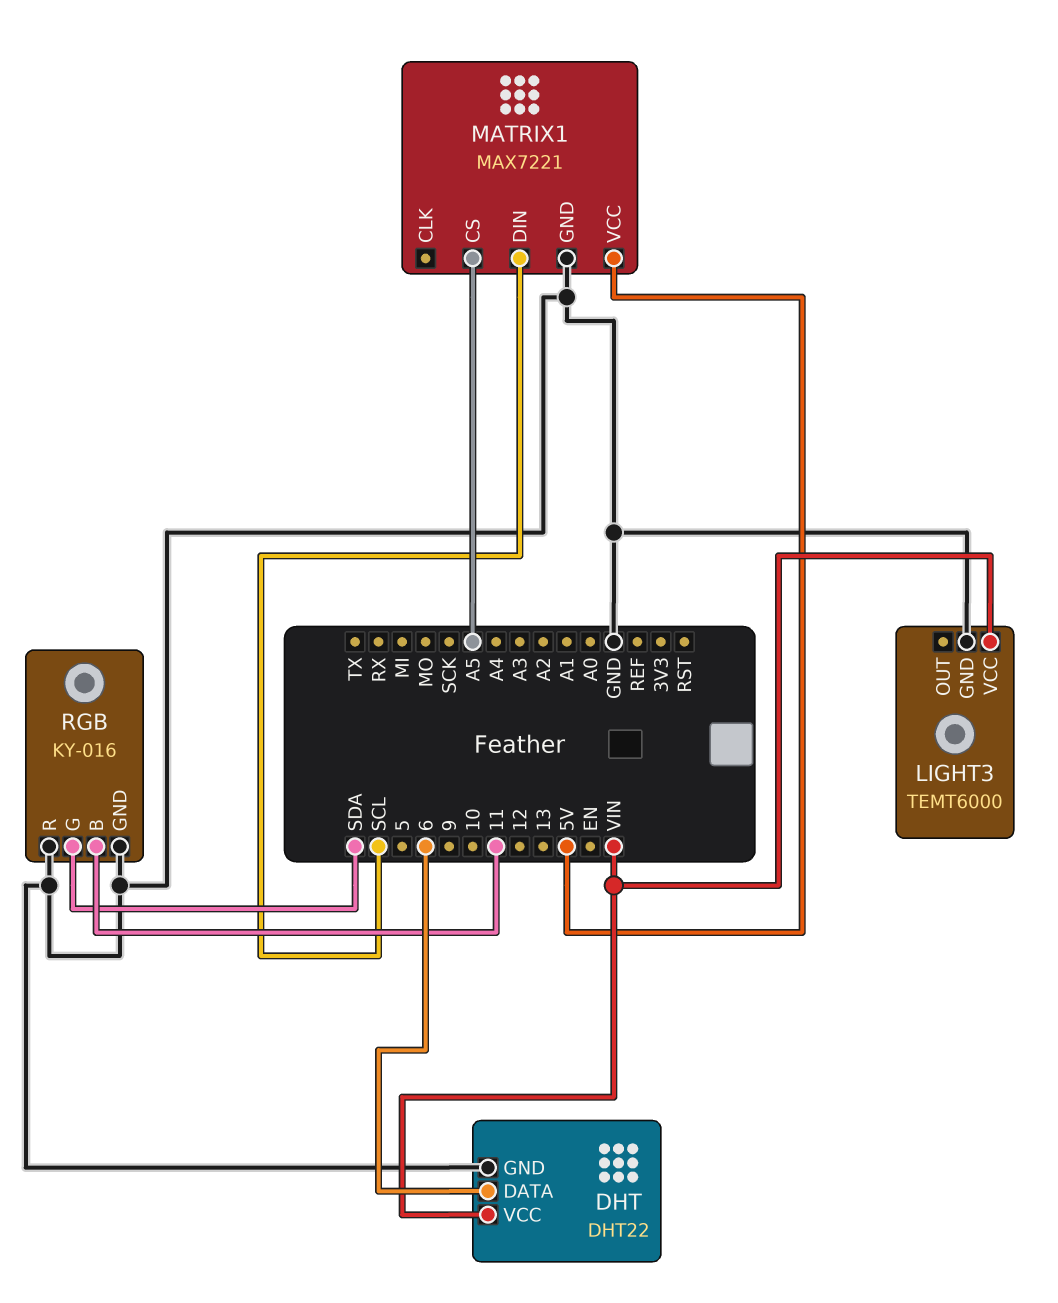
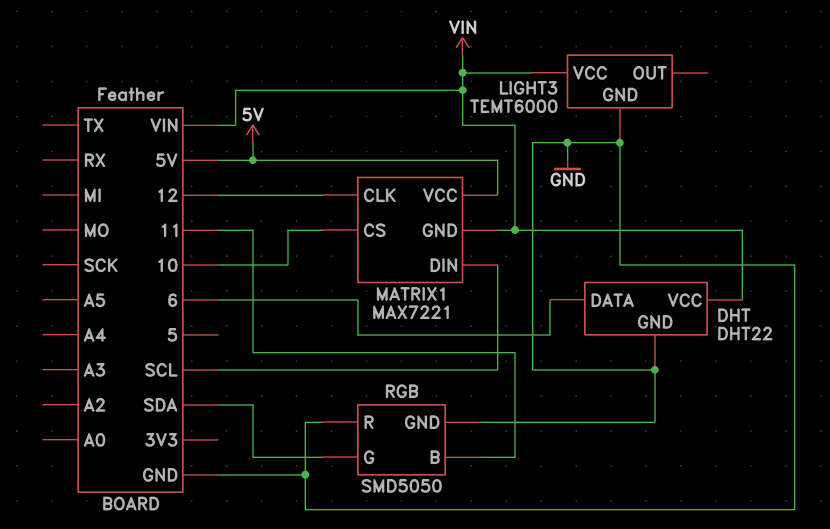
MATRIX1 pin CLK: none -> 12
MATRIX1 pin CS: A5 -> 10
MATRIX1 pin GND: GND -> VIN
RGB: KY-016 -> SMD5050

